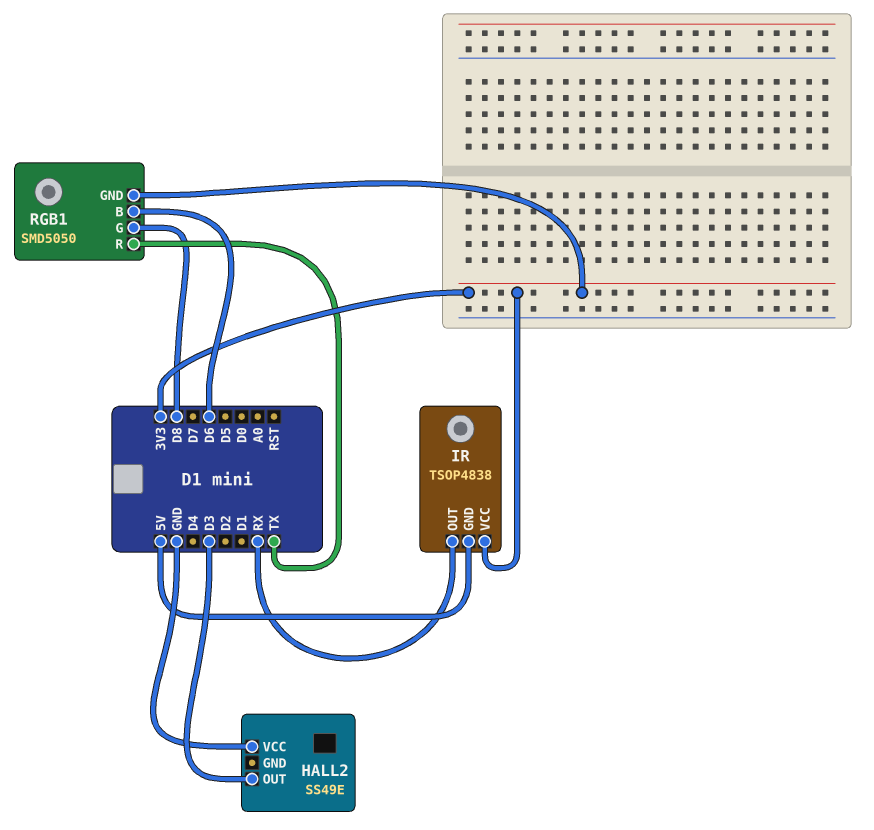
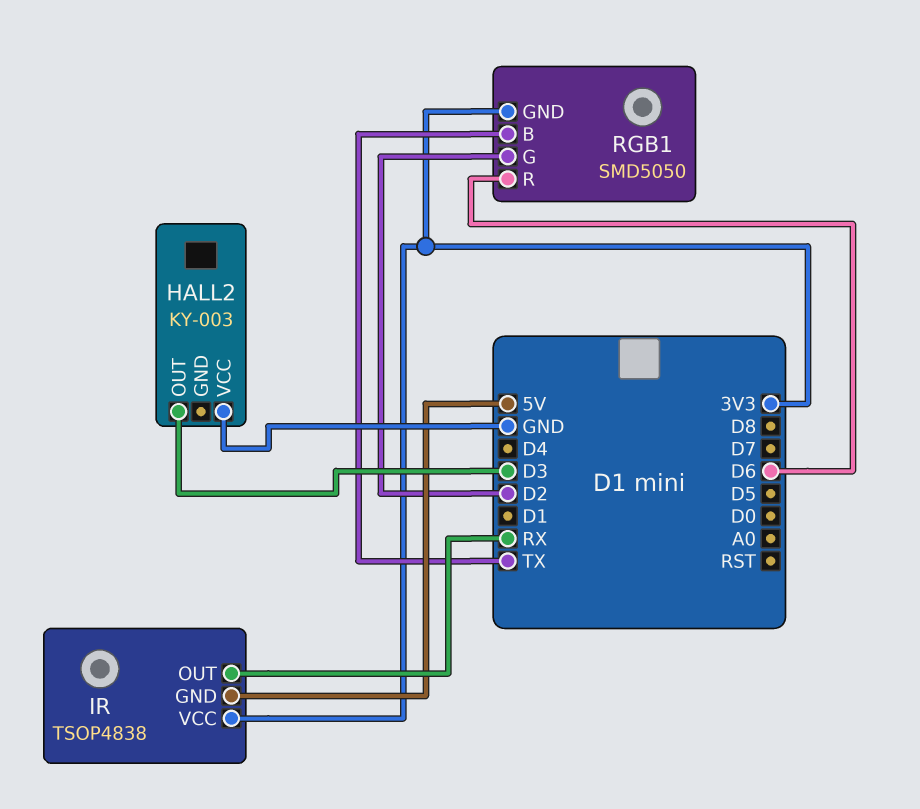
HALL2: SS49E -> KY-003
RGB1 pin B: D6 -> TX
RGB1 pin G: D8 -> D2
RGB1 pin R: TX -> D6

